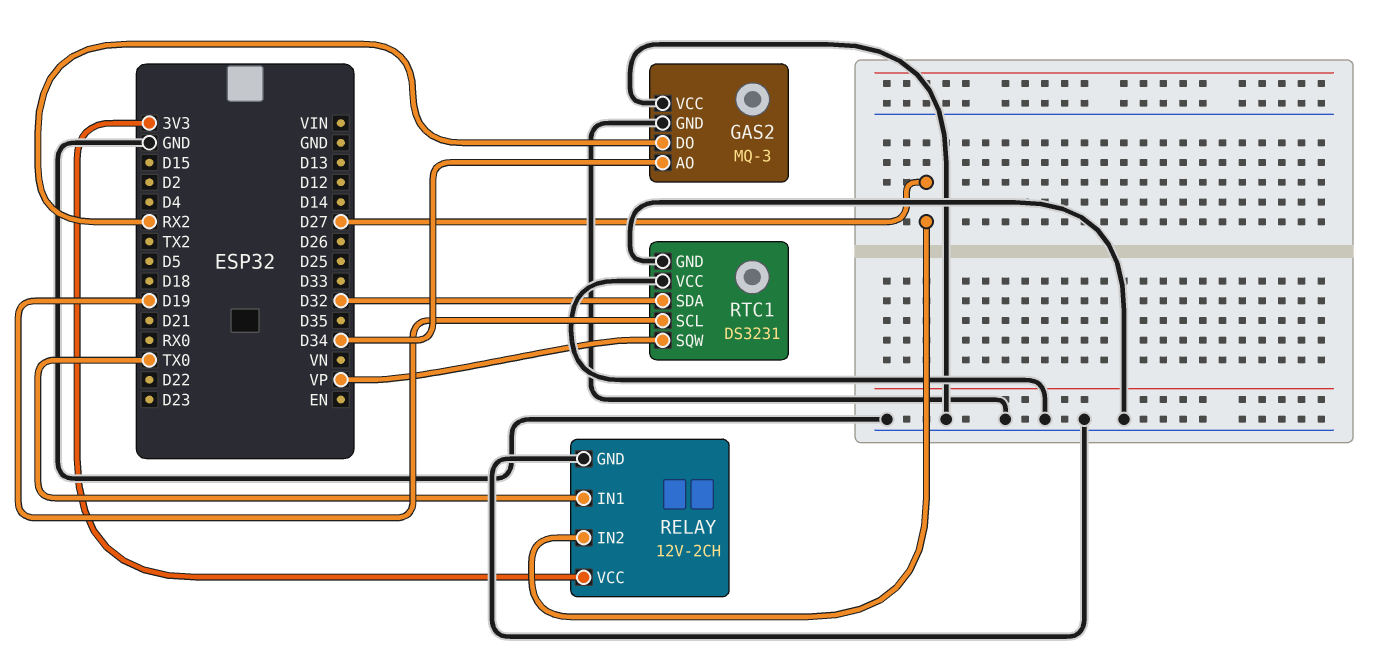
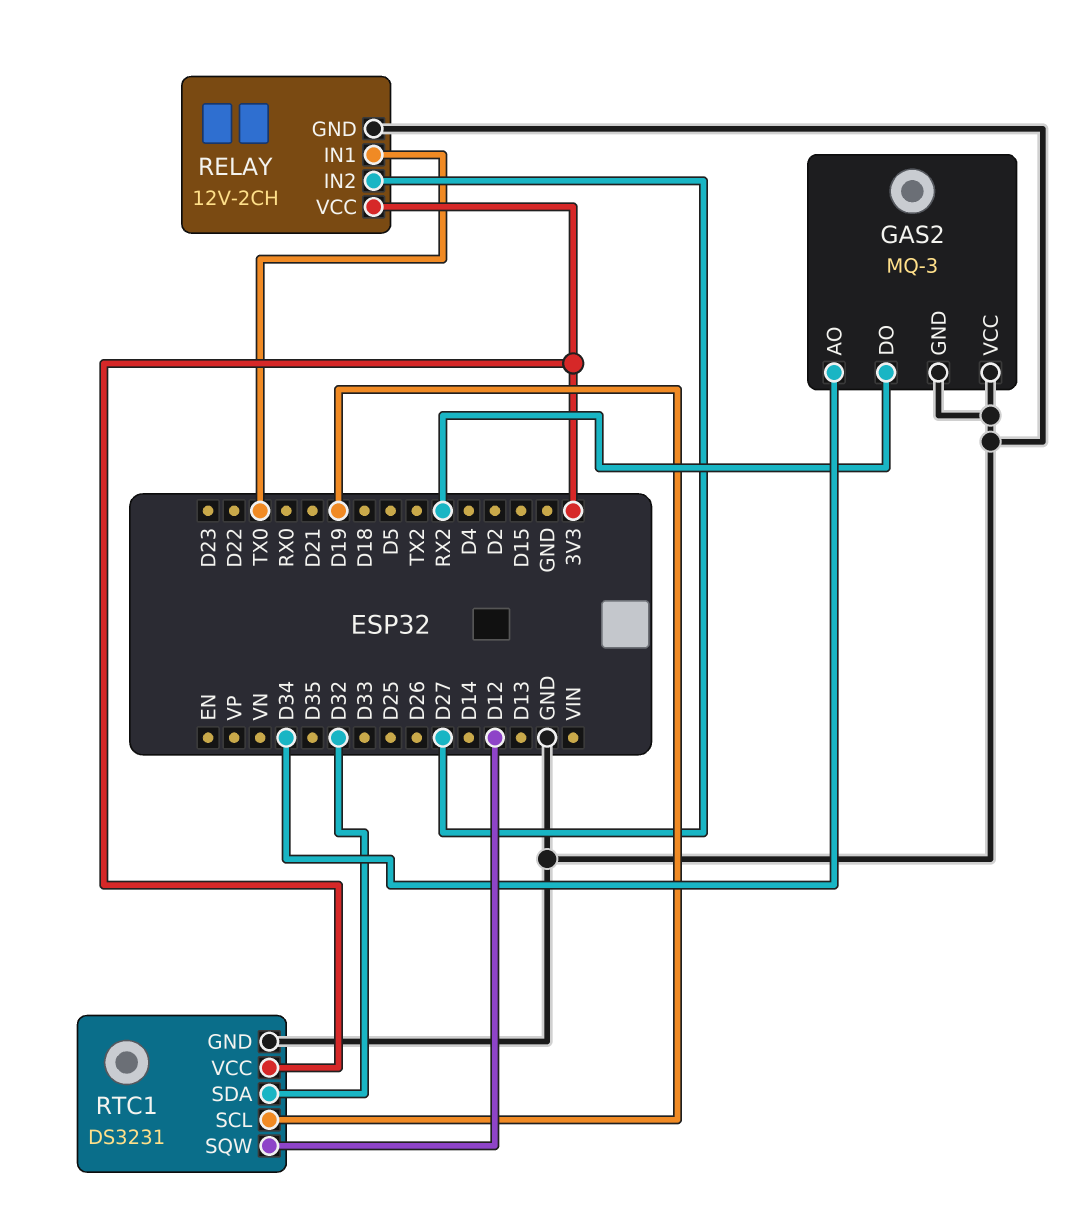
RTC1 pin SQW: VP -> D12
RTC1 pin VCC: GND -> 3V3

